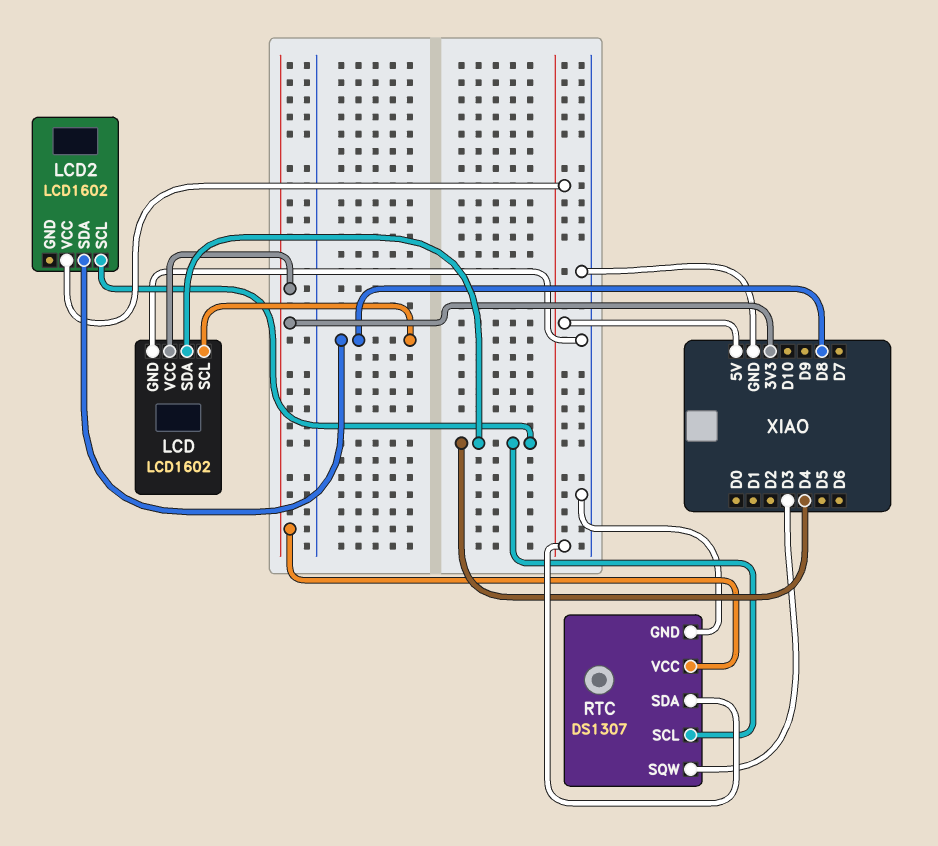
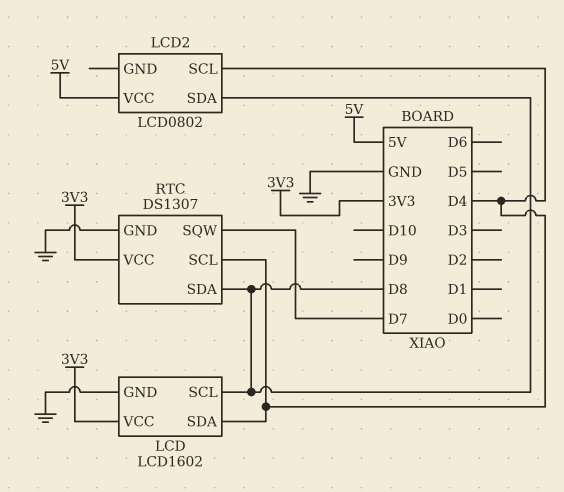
LCD2: LCD1602 -> LCD0802
RTC pin SDA: 5V -> D8
RTC pin SQW: D3 -> D7

